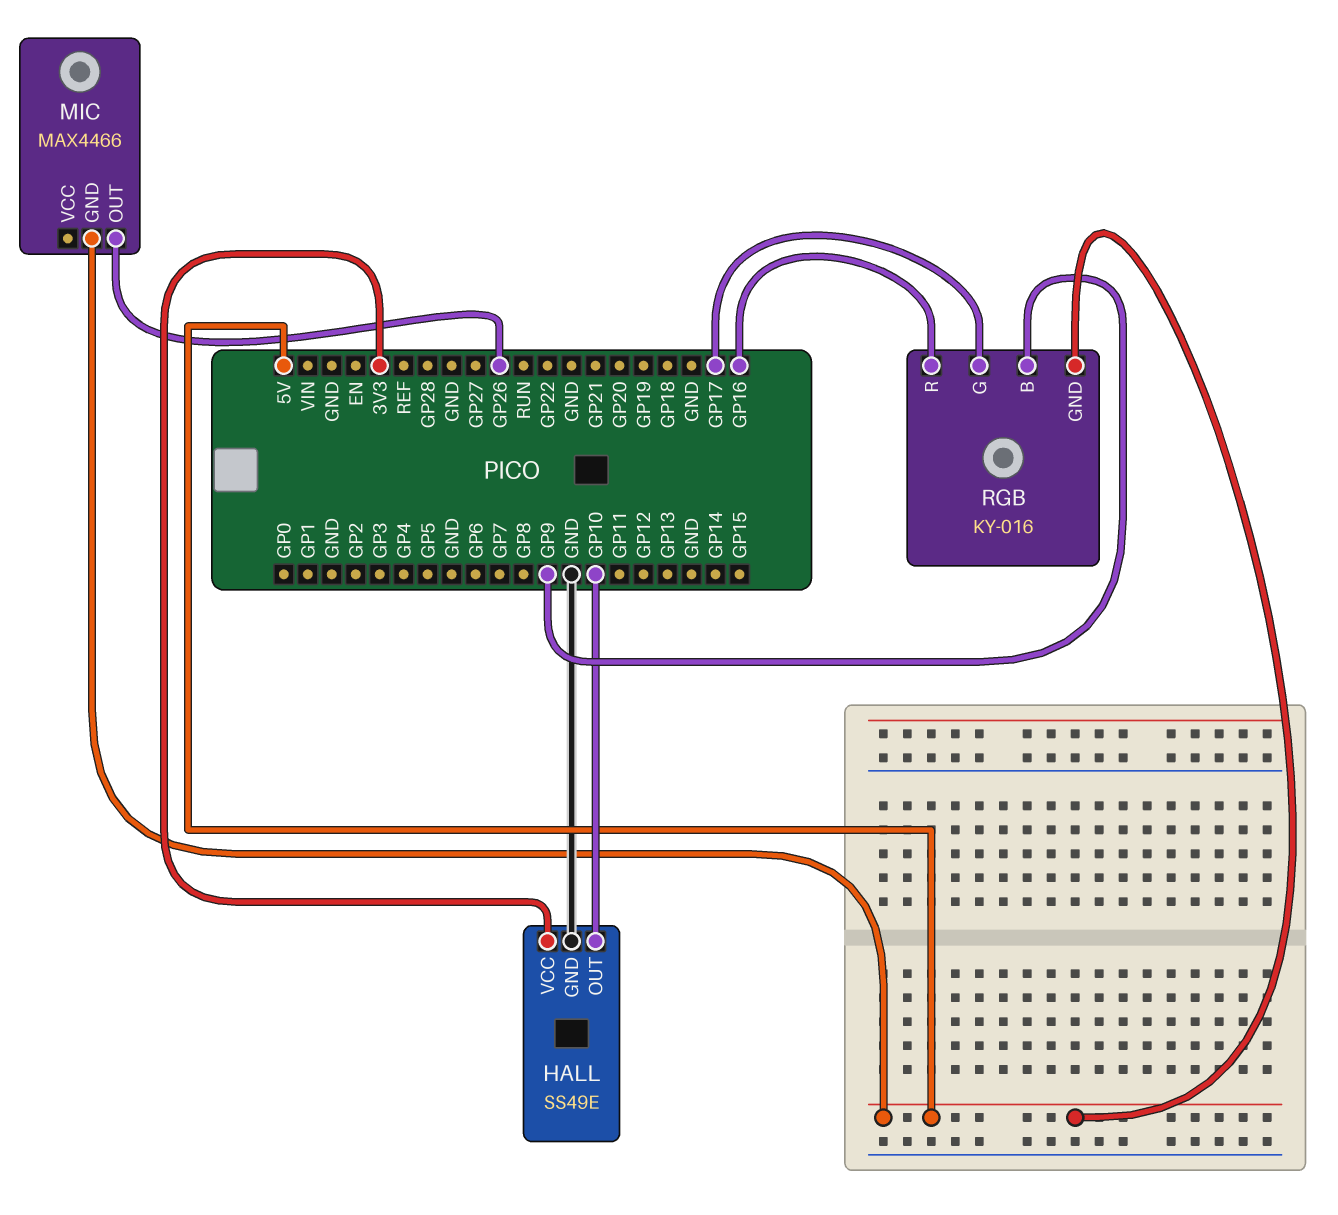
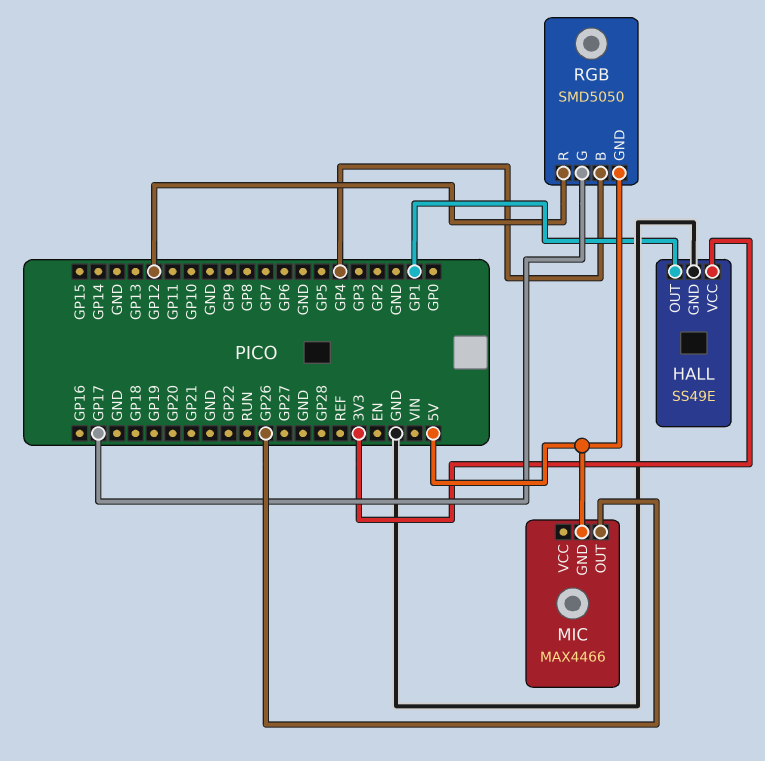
HALL pin OUT: GP10 -> GP1
RGB: KY-016 -> SMD5050
RGB pin B: GP9 -> GP4
RGB pin R: GP16 -> GP12

